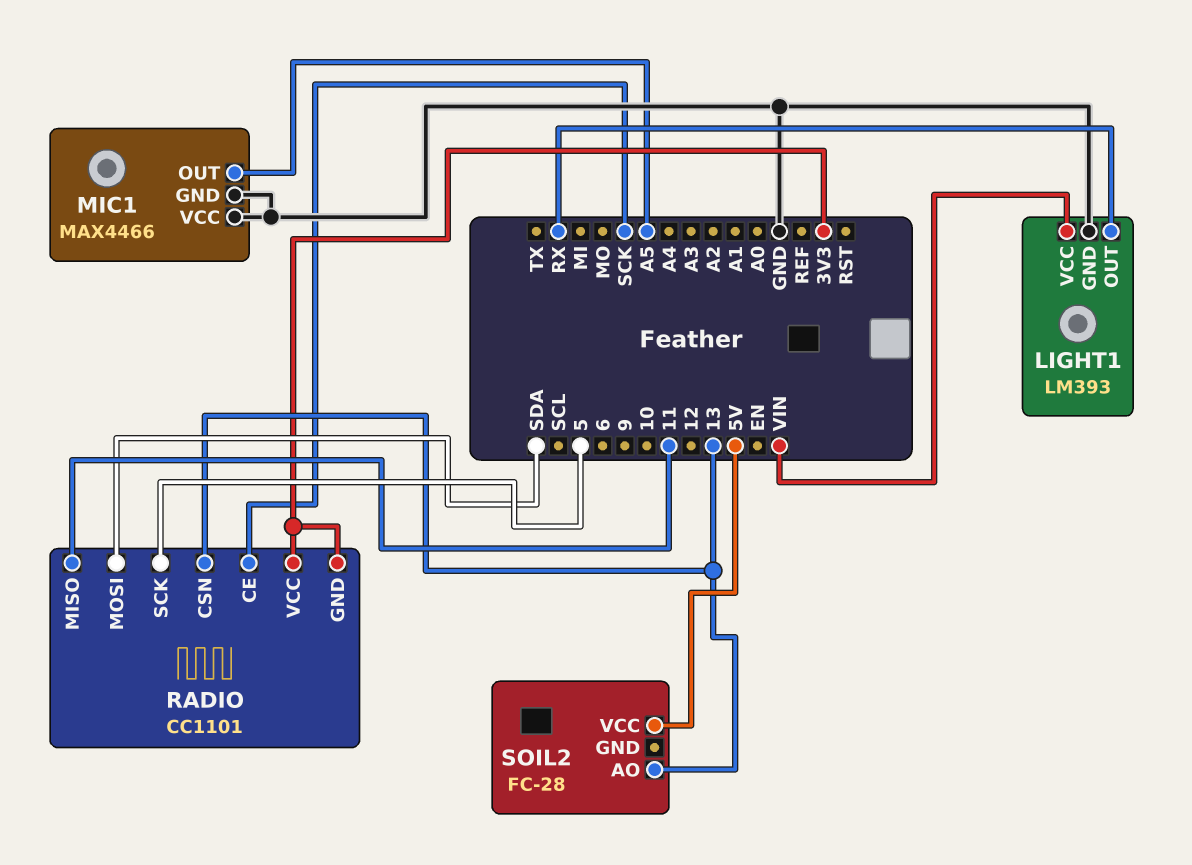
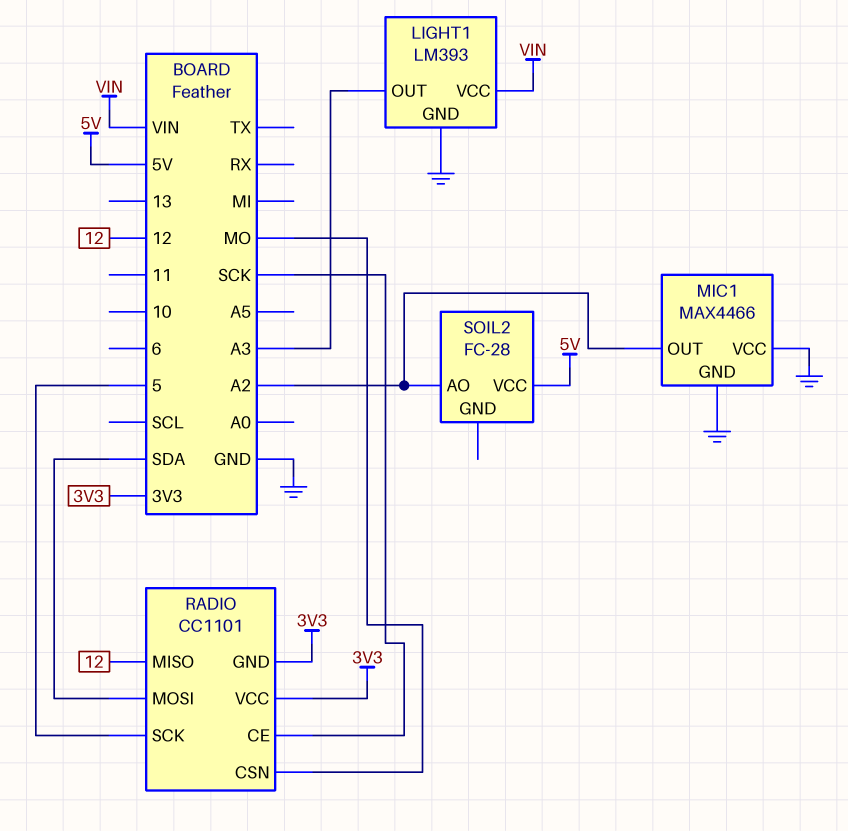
LIGHT1 pin OUT: RX -> A3
MIC1 pin OUT: A5 -> A2
RADIO pin CSN: 13 -> MO
RADIO pin MISO: 11 -> 12
SOIL2 pin AO: 13 -> A2

